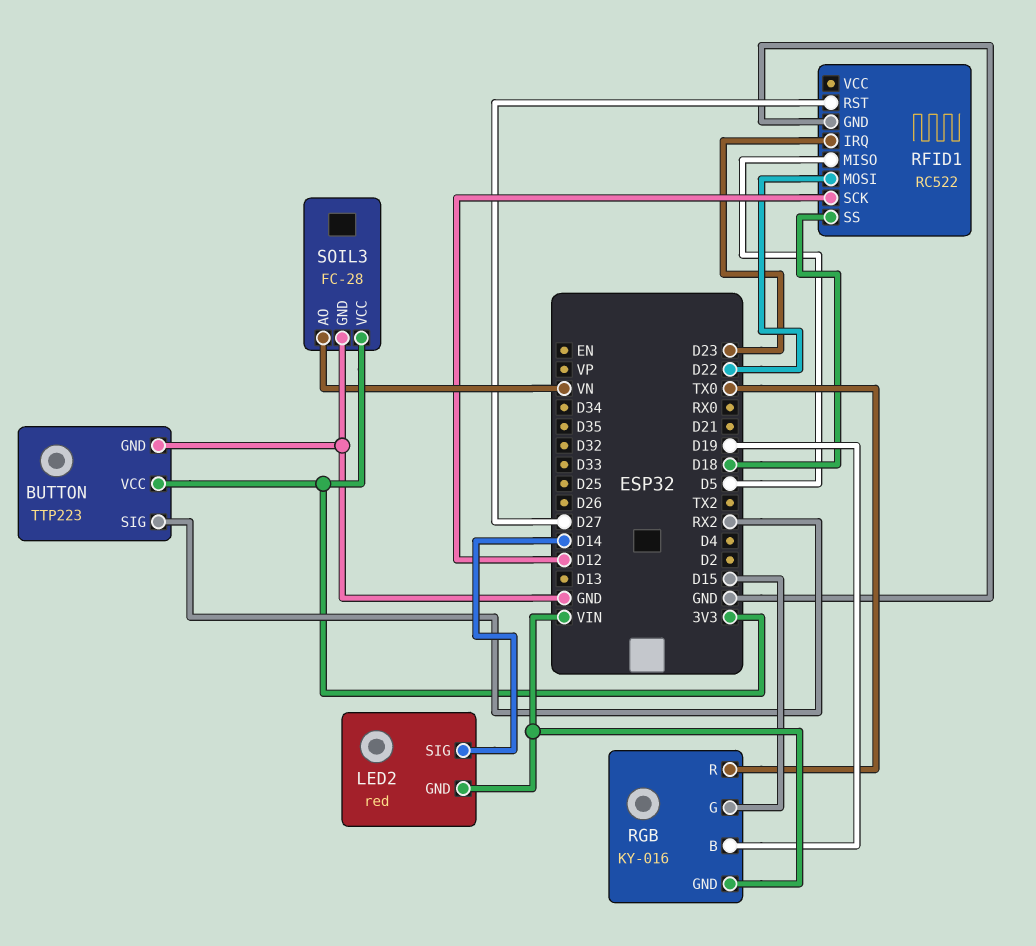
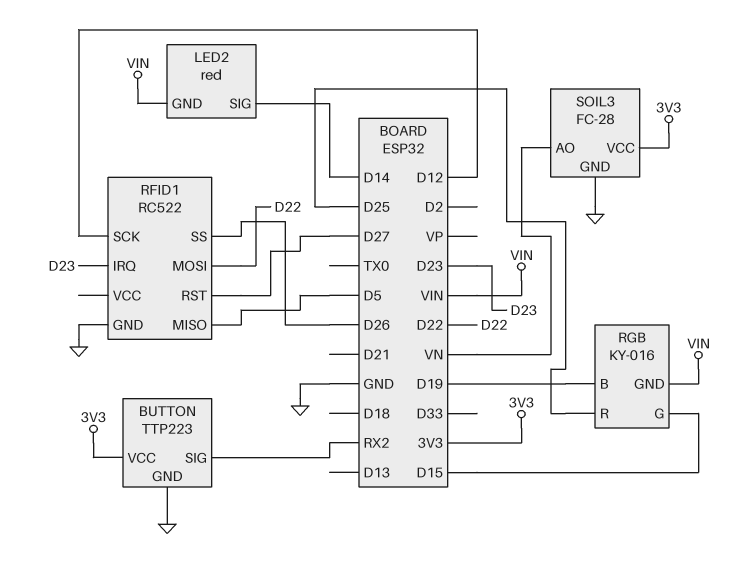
RFID1 pin SS: D18 -> D26
RGB pin R: TX0 -> D25

